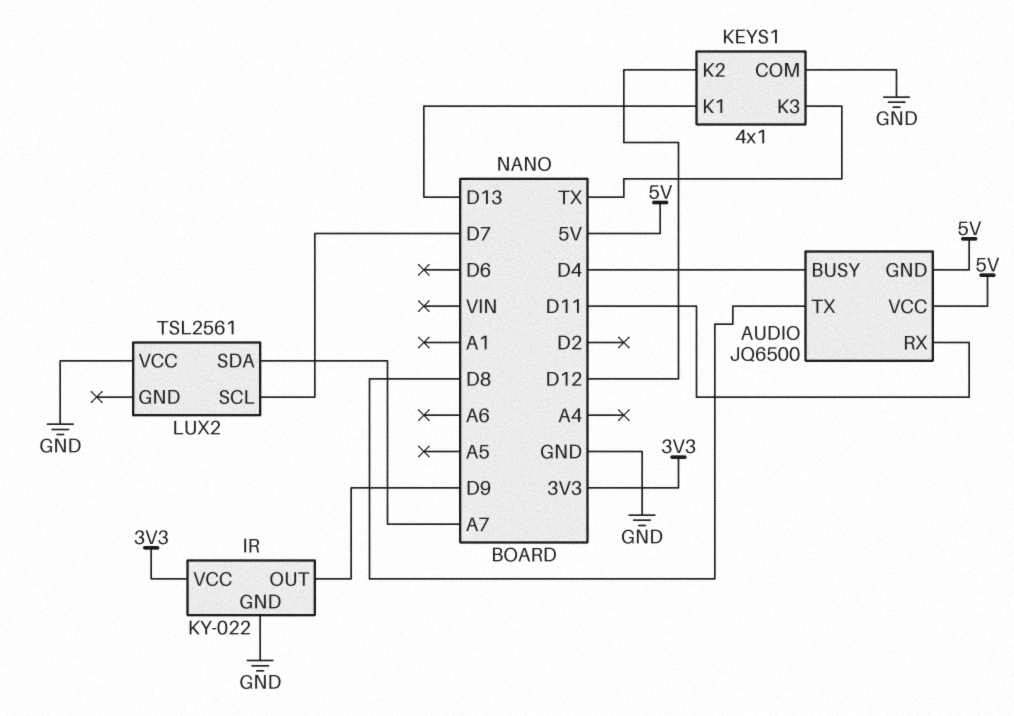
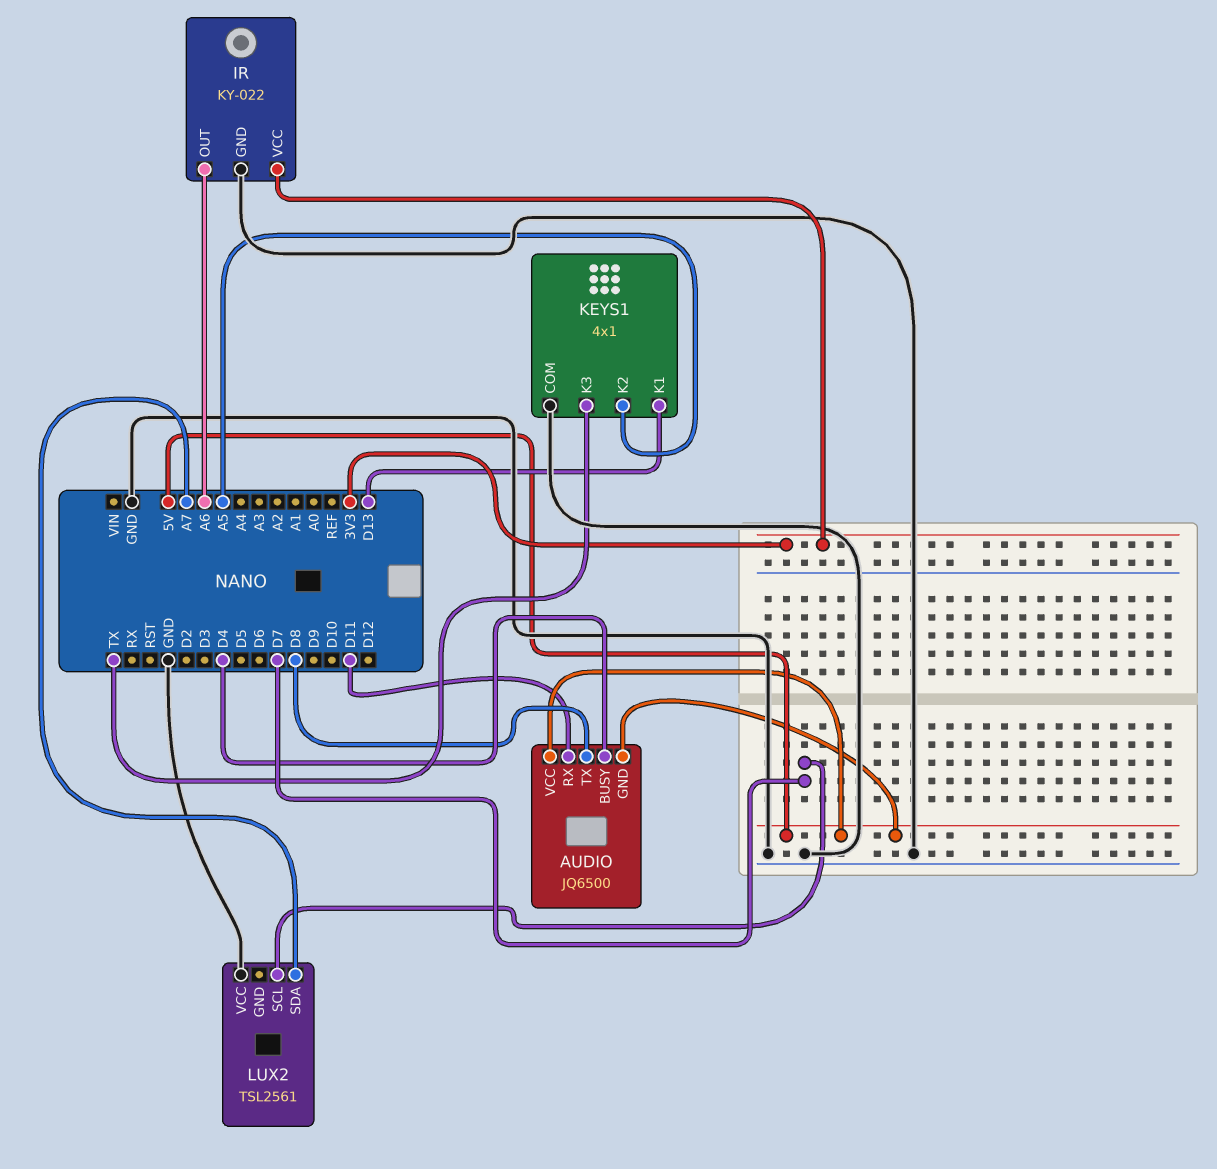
IR pin OUT: D9 -> A6
KEYS1 pin K2: D12 -> A5

